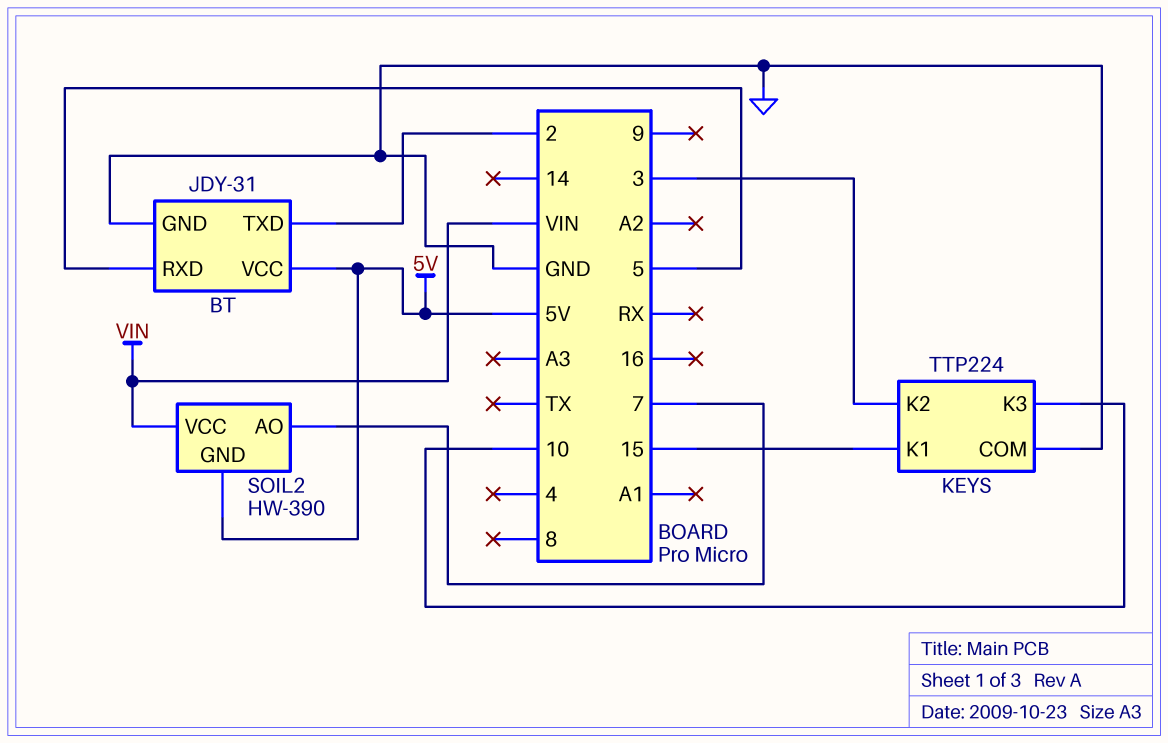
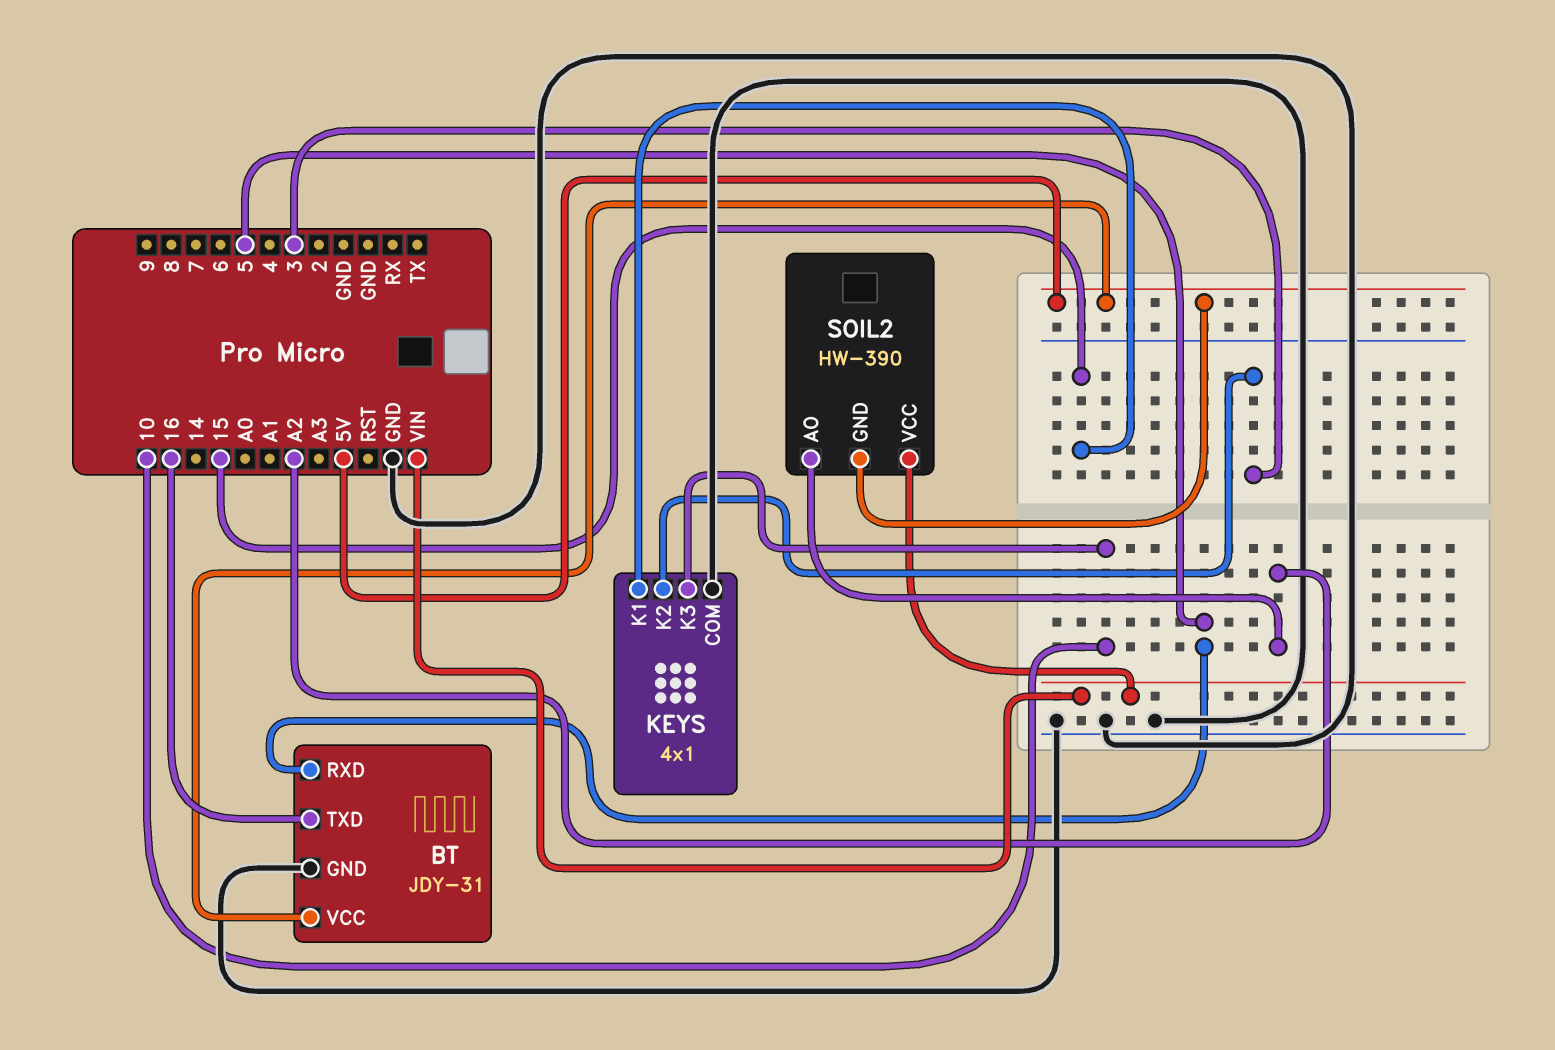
BT pin TXD: 2 -> 16
KEYS: TTP224 -> 4x1
SOIL2 pin AO: 7 -> A2

